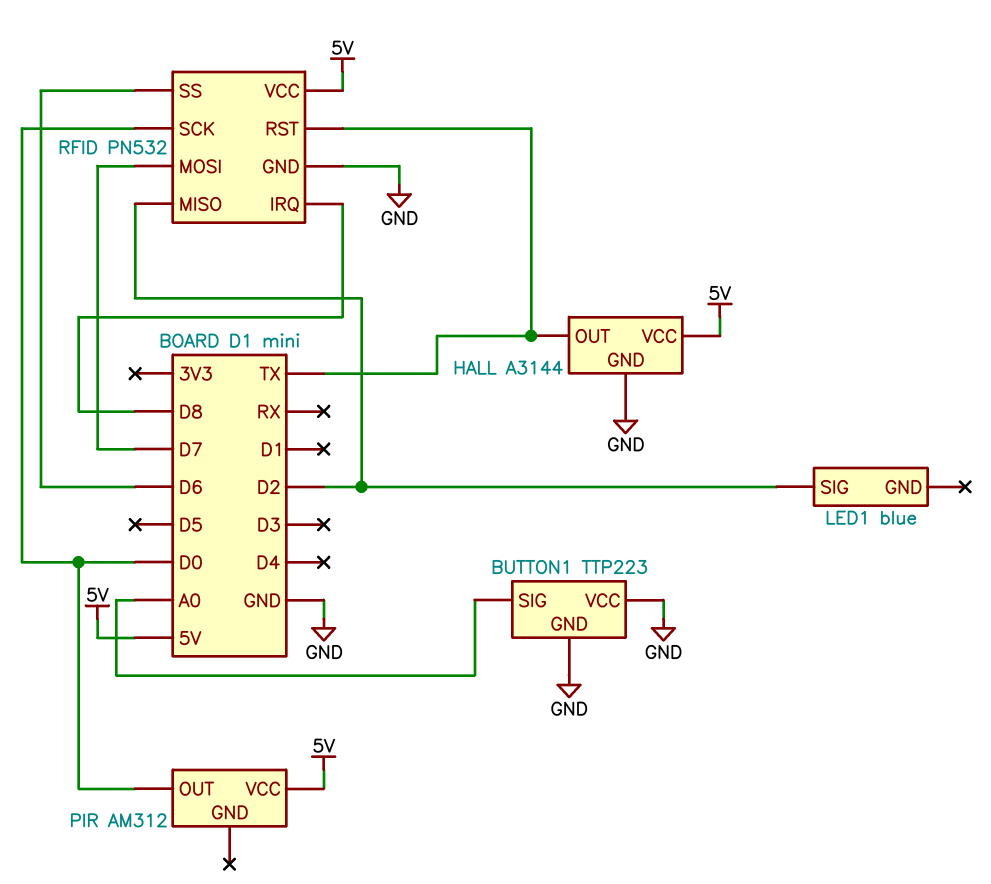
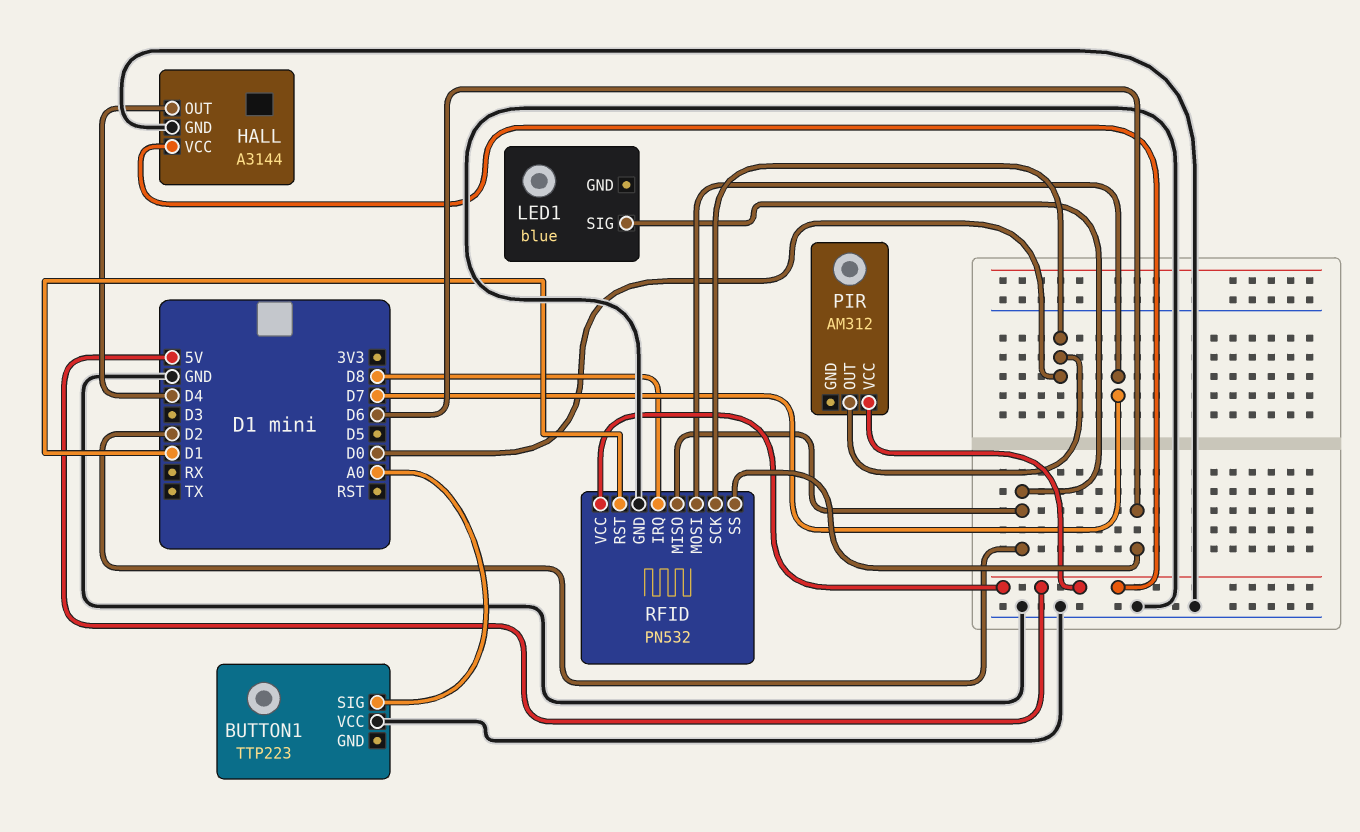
BUTTON1 pin GND: GND -> none
HALL pin OUT: TX -> D4
RFID pin RST: TX -> D1

